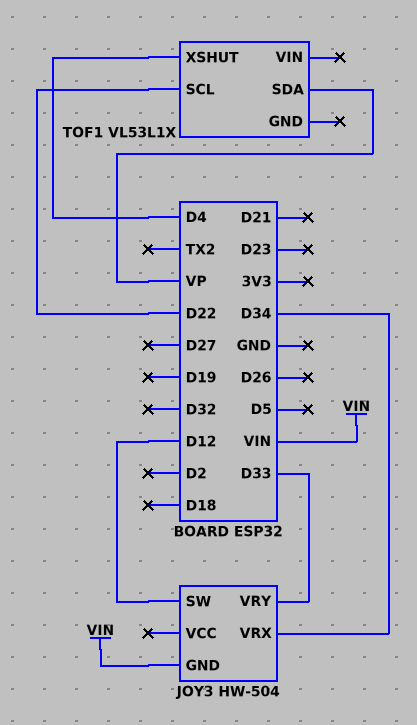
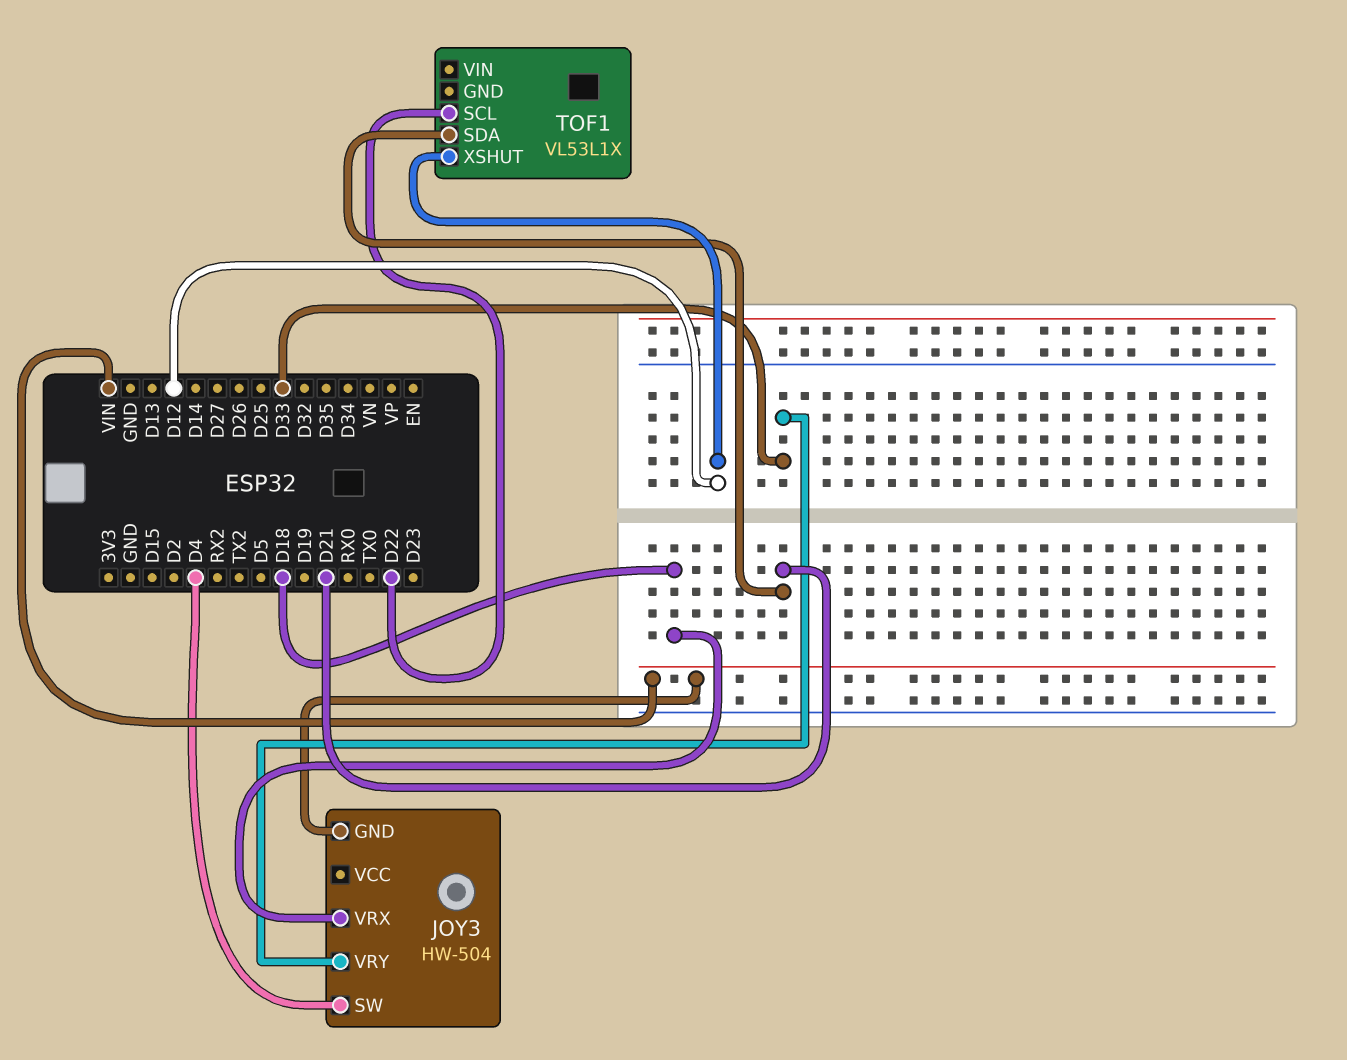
JOY3 pin SW: D12 -> D4
JOY3 pin VRX: D34 -> D18
TOF1 pin SDA: VP -> D21
TOF1 pin XSHUT: D4 -> D12

